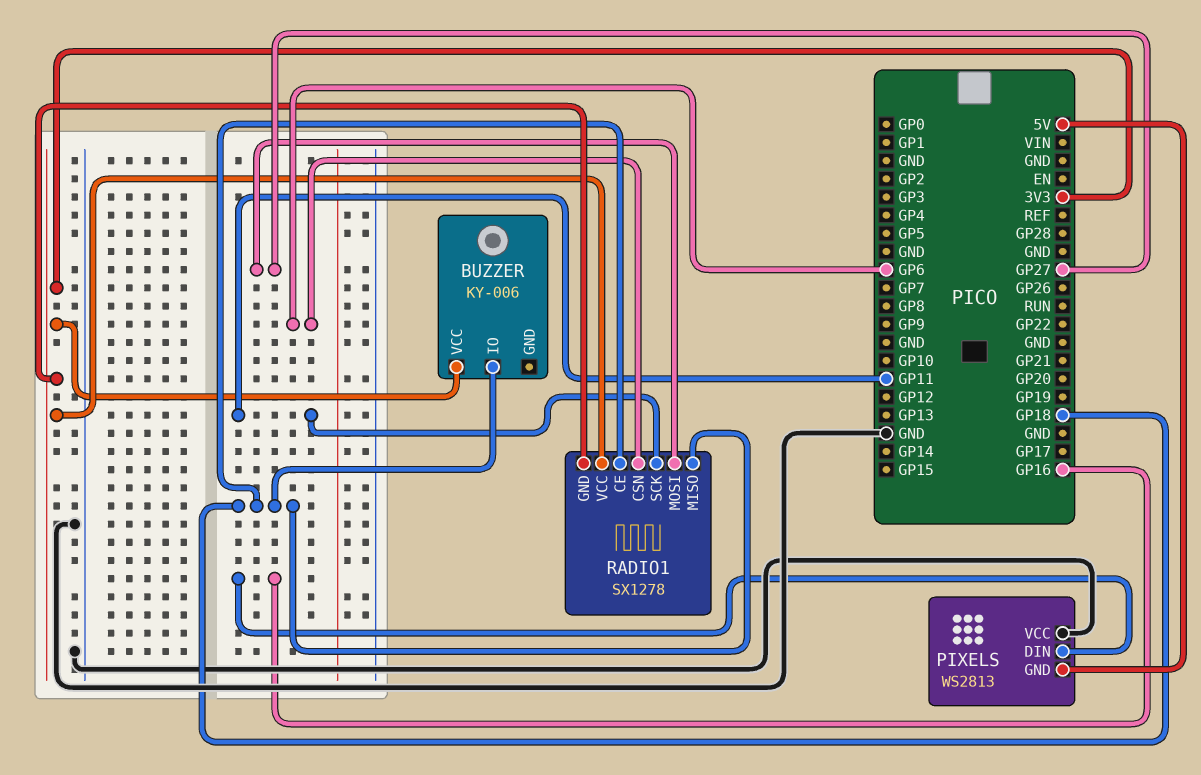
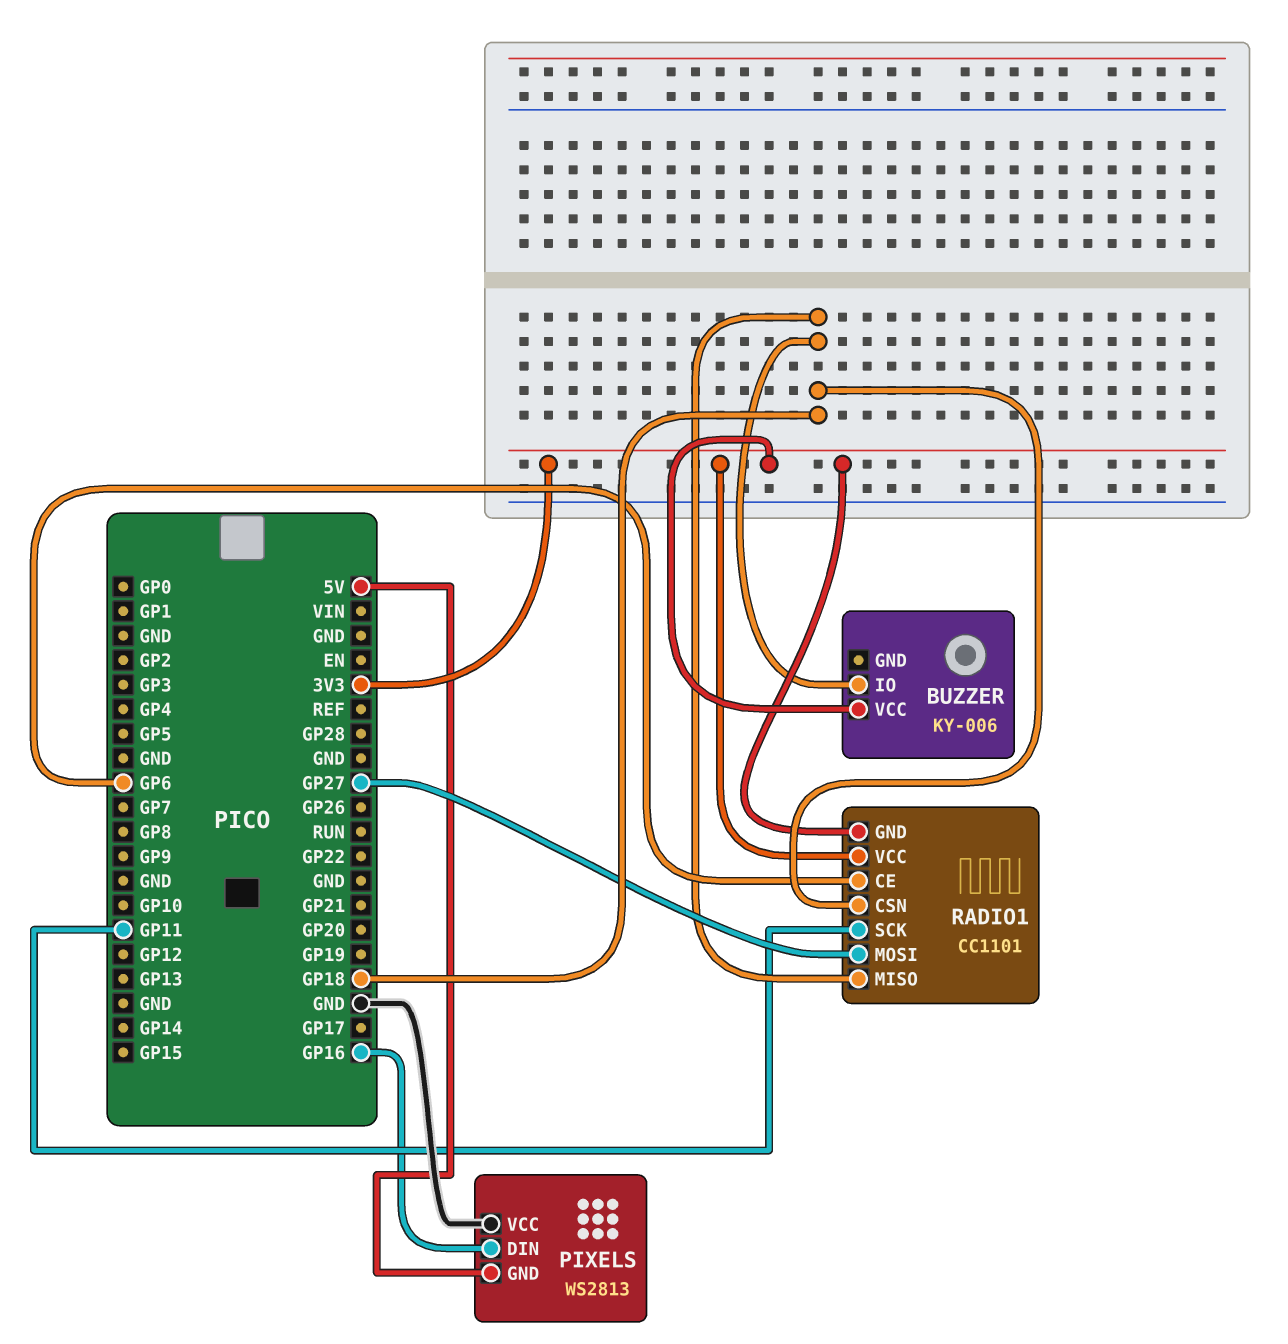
RADIO1: SX1278 -> CC1101
RADIO1 pin CE: GP18 -> GP6
RADIO1 pin CSN: GP6 -> GP18

